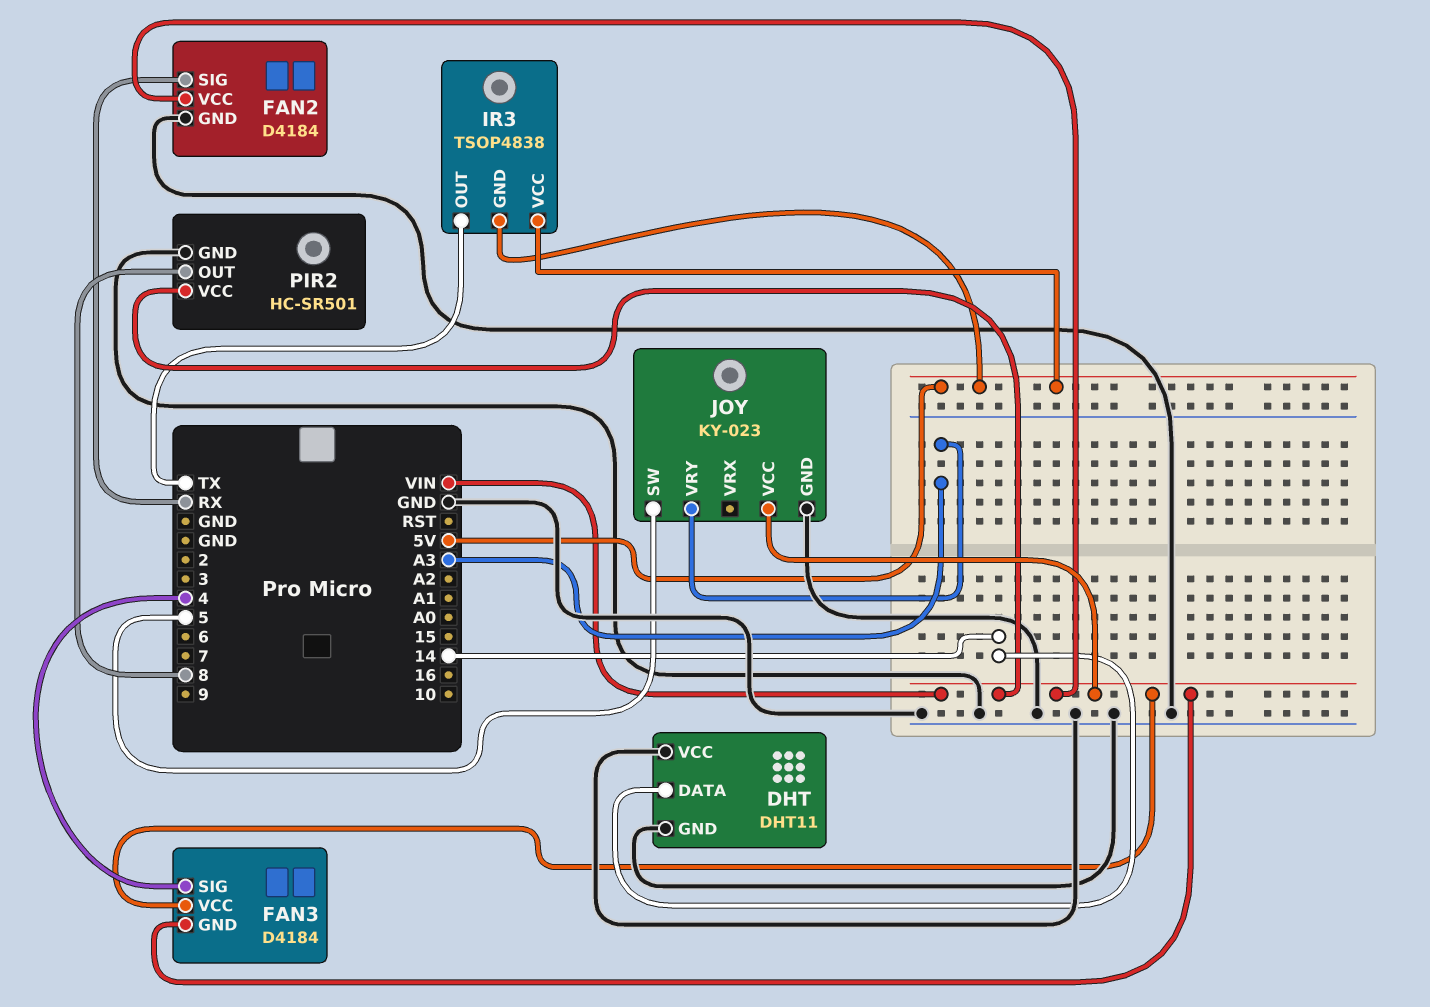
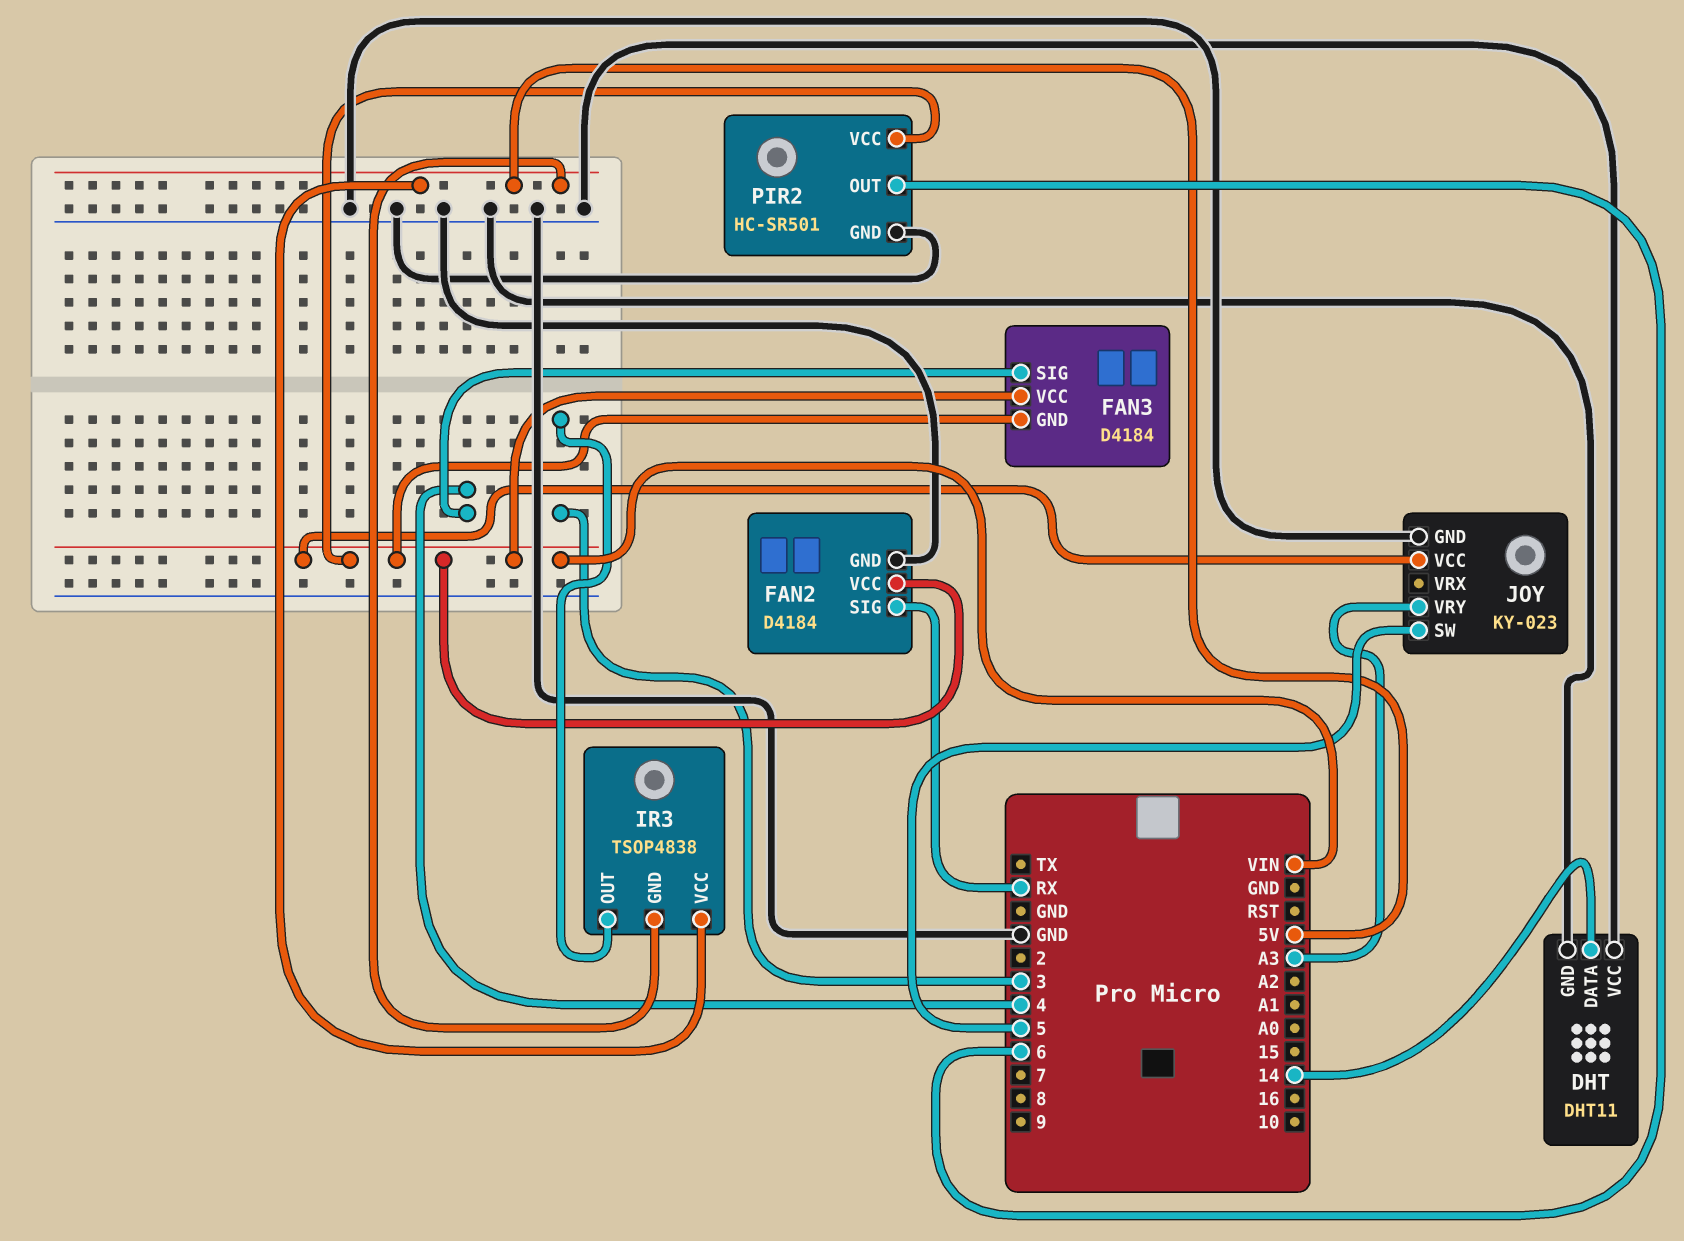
IR3 pin OUT: TX -> 3
PIR2 pin OUT: 8 -> 6

